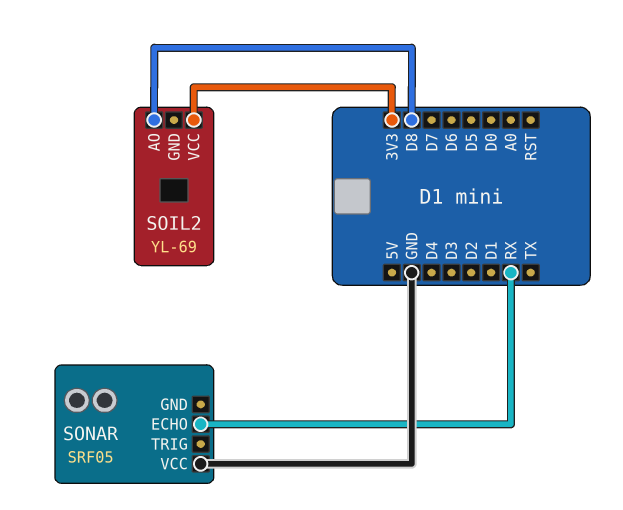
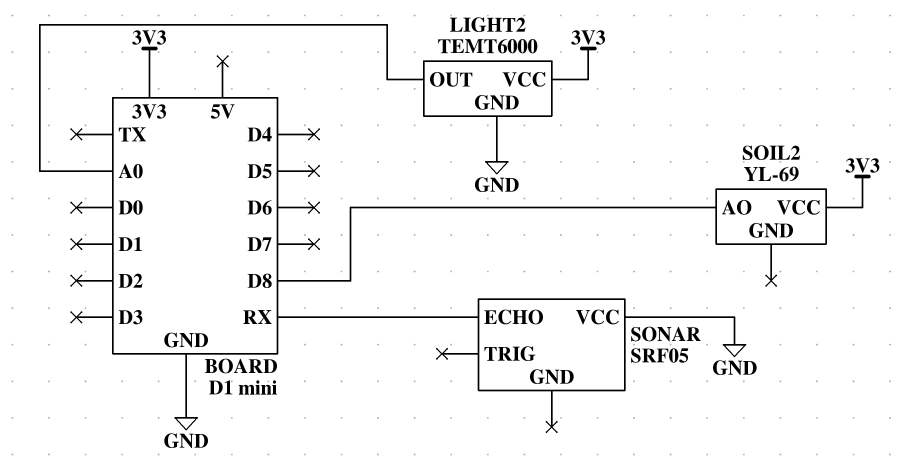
LIGHT2: none -> TEMT6000
LIGHT2 pin GND: none -> GND
LIGHT2 pin OUT: none -> A0
LIGHT2 pin VCC: none -> 3V3

